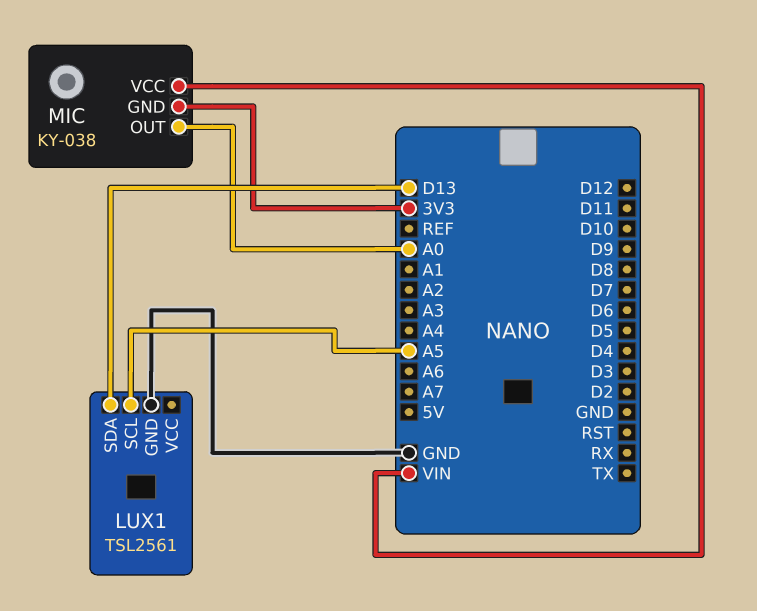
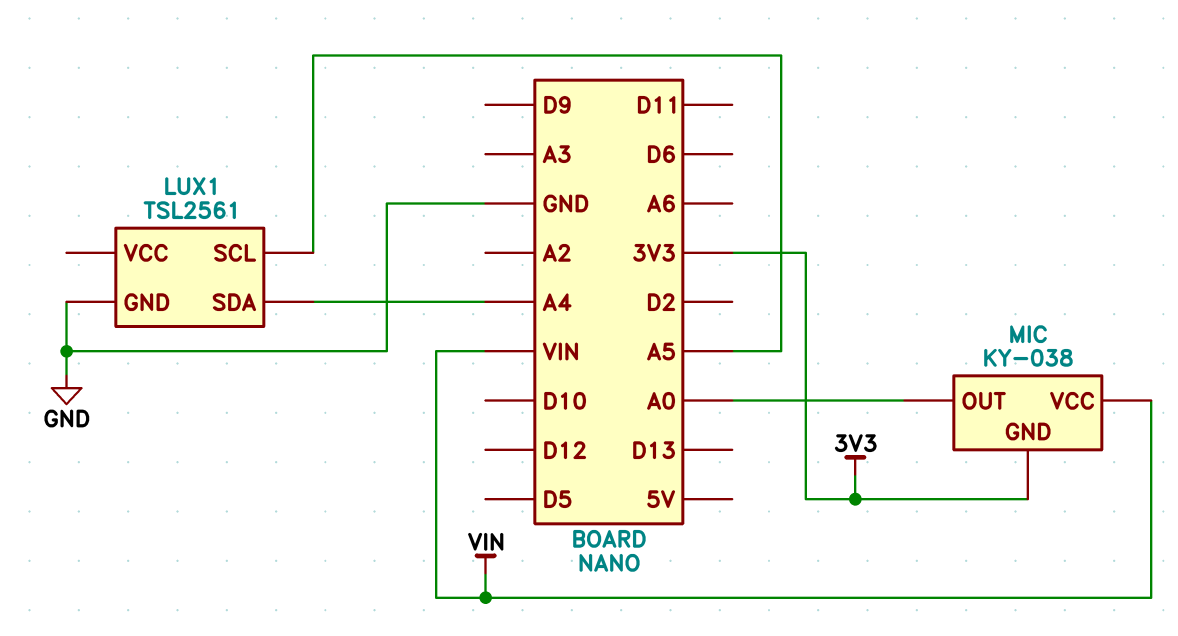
LUX1 pin SDA: D13 -> A4

